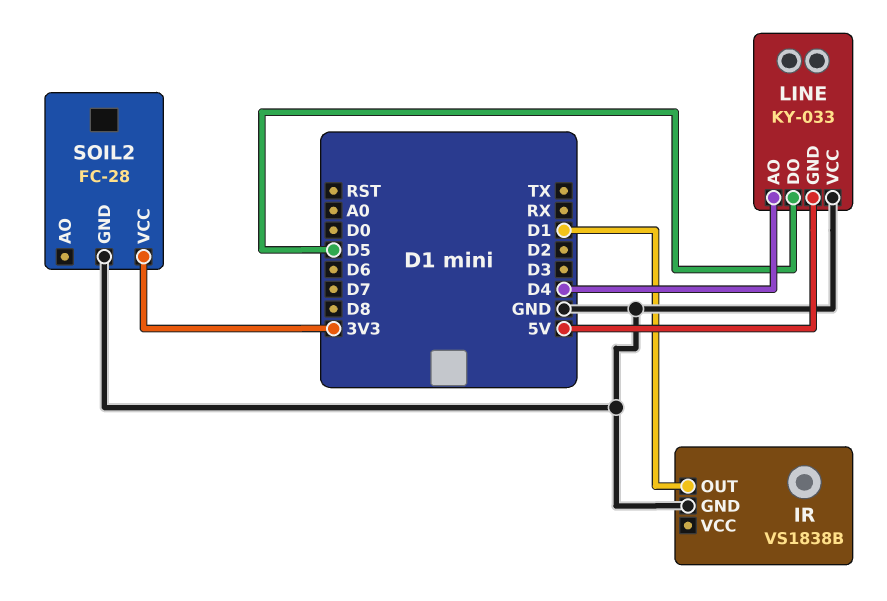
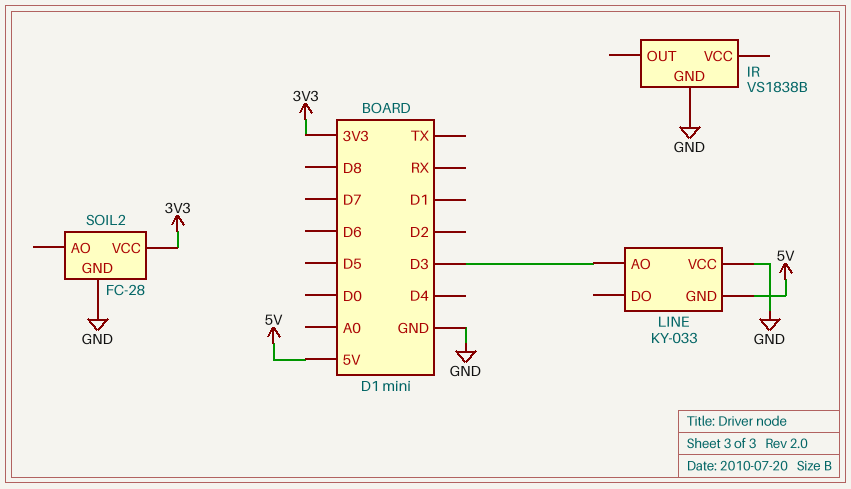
IR pin OUT: D1 -> none
LINE pin AO: D4 -> D3
LINE pin DO: D5 -> none

